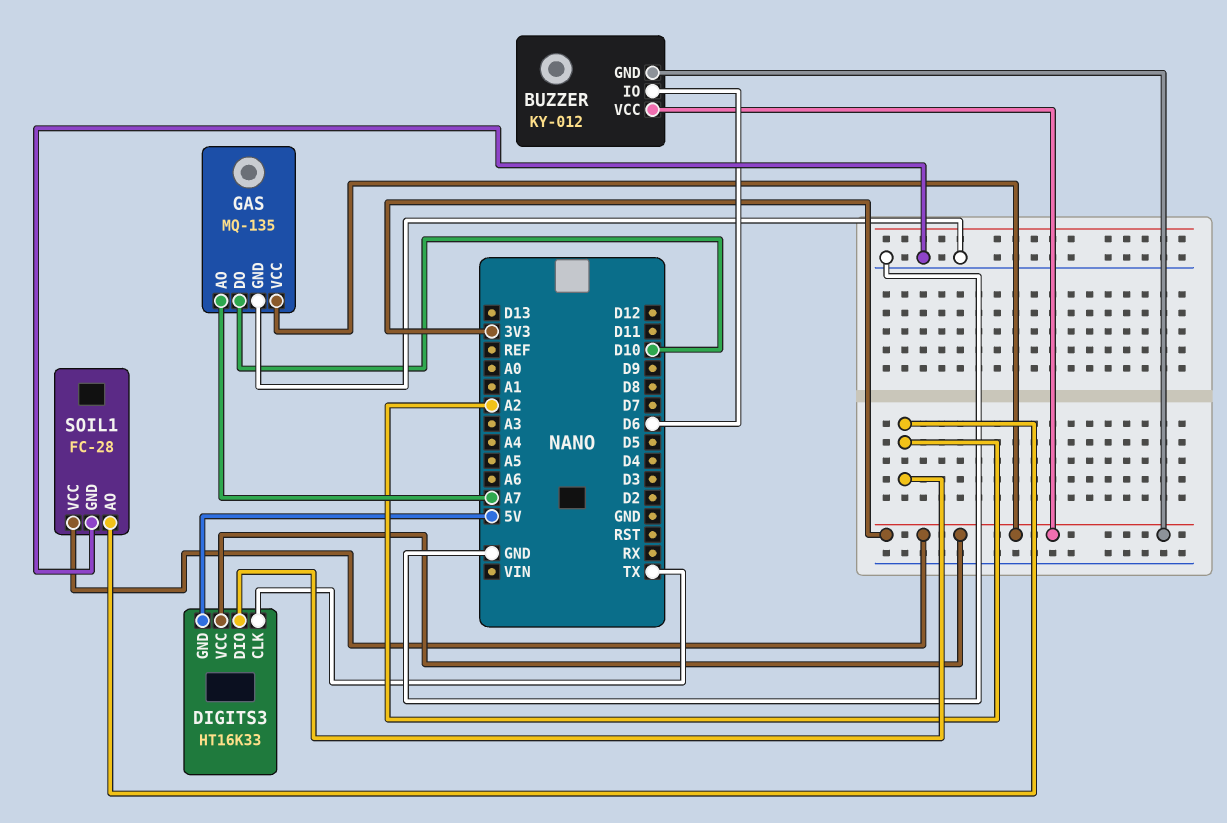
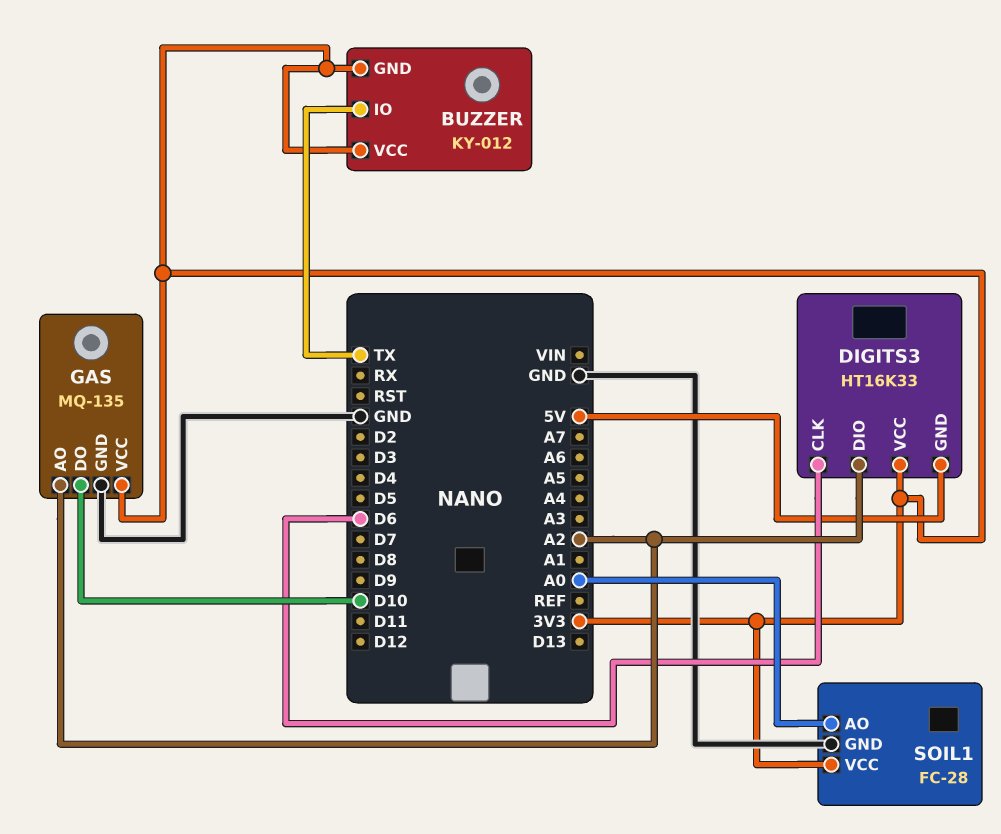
BUZZER pin IO: D6 -> TX
DIGITS3 pin CLK: TX -> D6
GAS pin AO: A7 -> A2
SOIL1 pin AO: A2 -> A0

